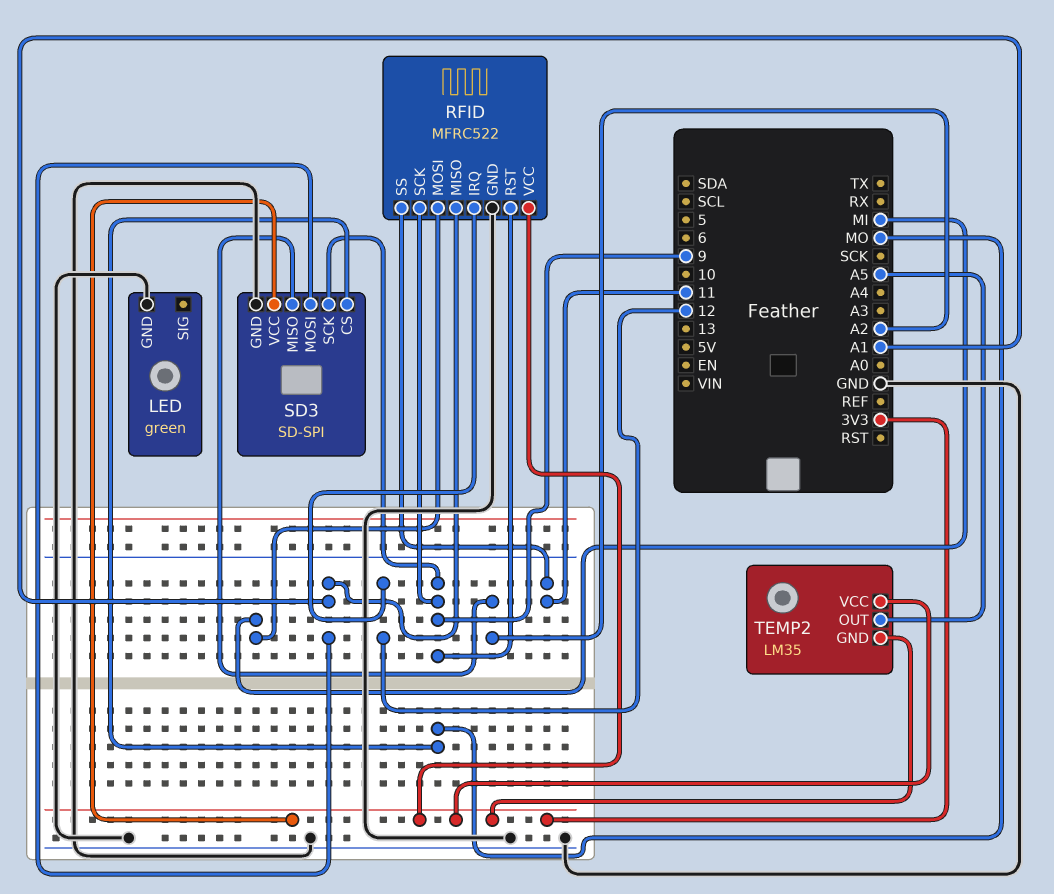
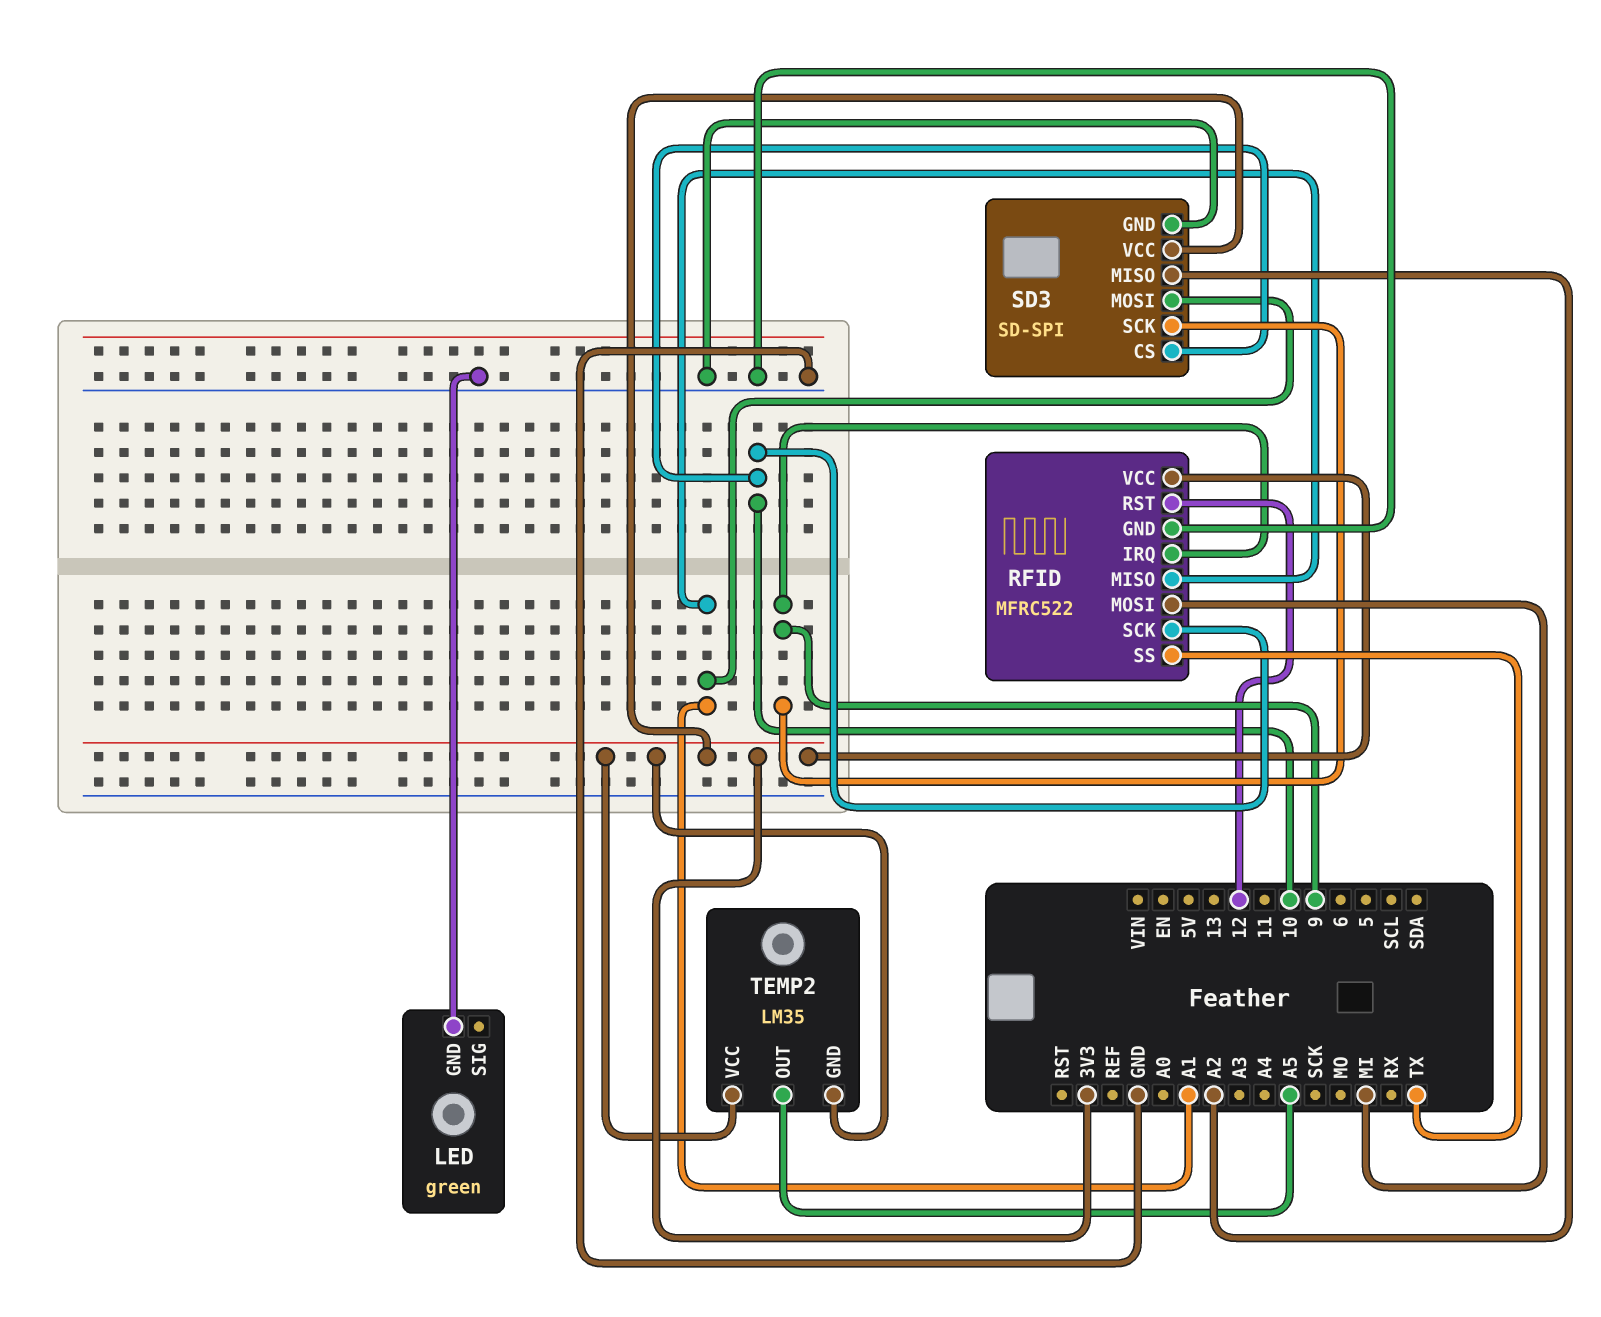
RFID pin IRQ: 12 -> 9
RFID pin RST: 9 -> 12
RFID pin SCK: 9 -> 10
RFID pin SS: 11 -> TX
SD3 pin CS: MO -> 10

